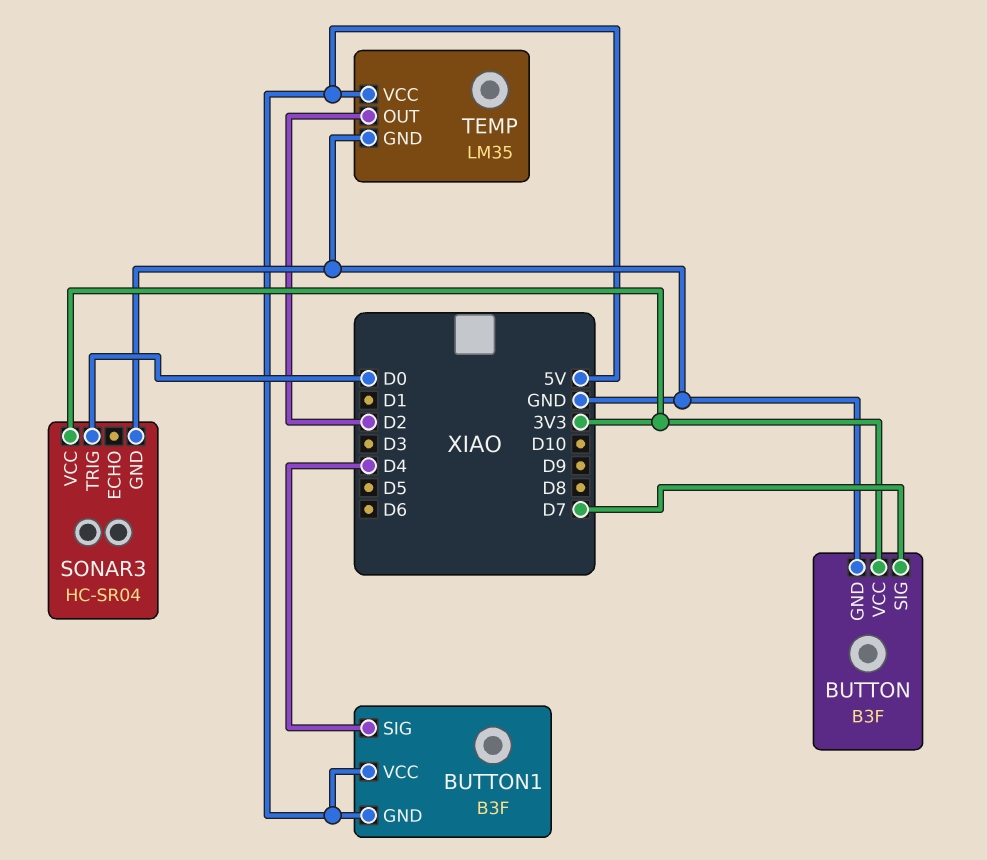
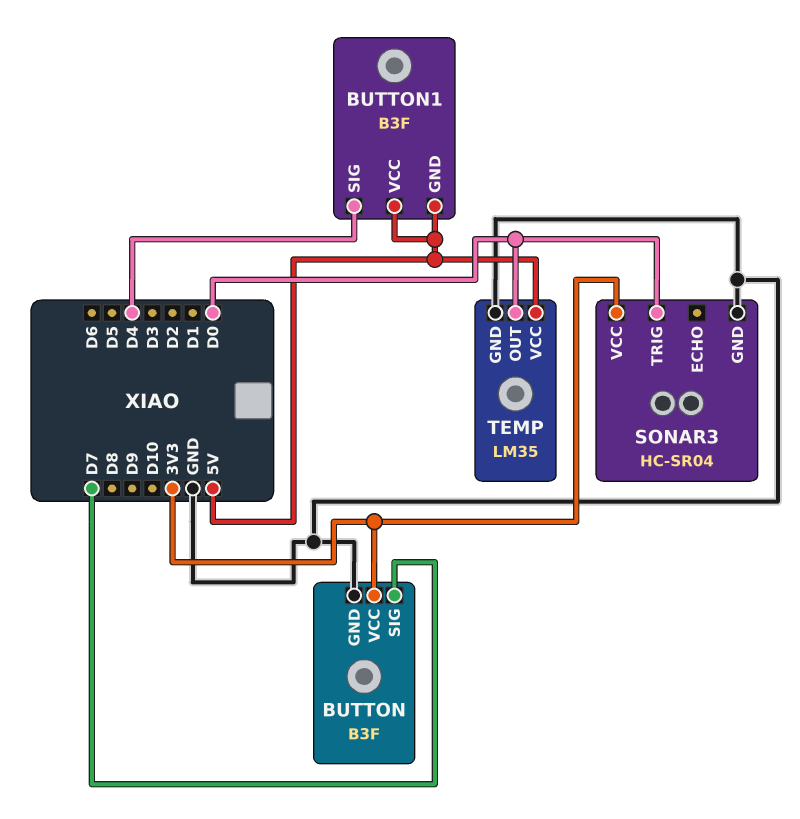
TEMP pin OUT: D2 -> D0

